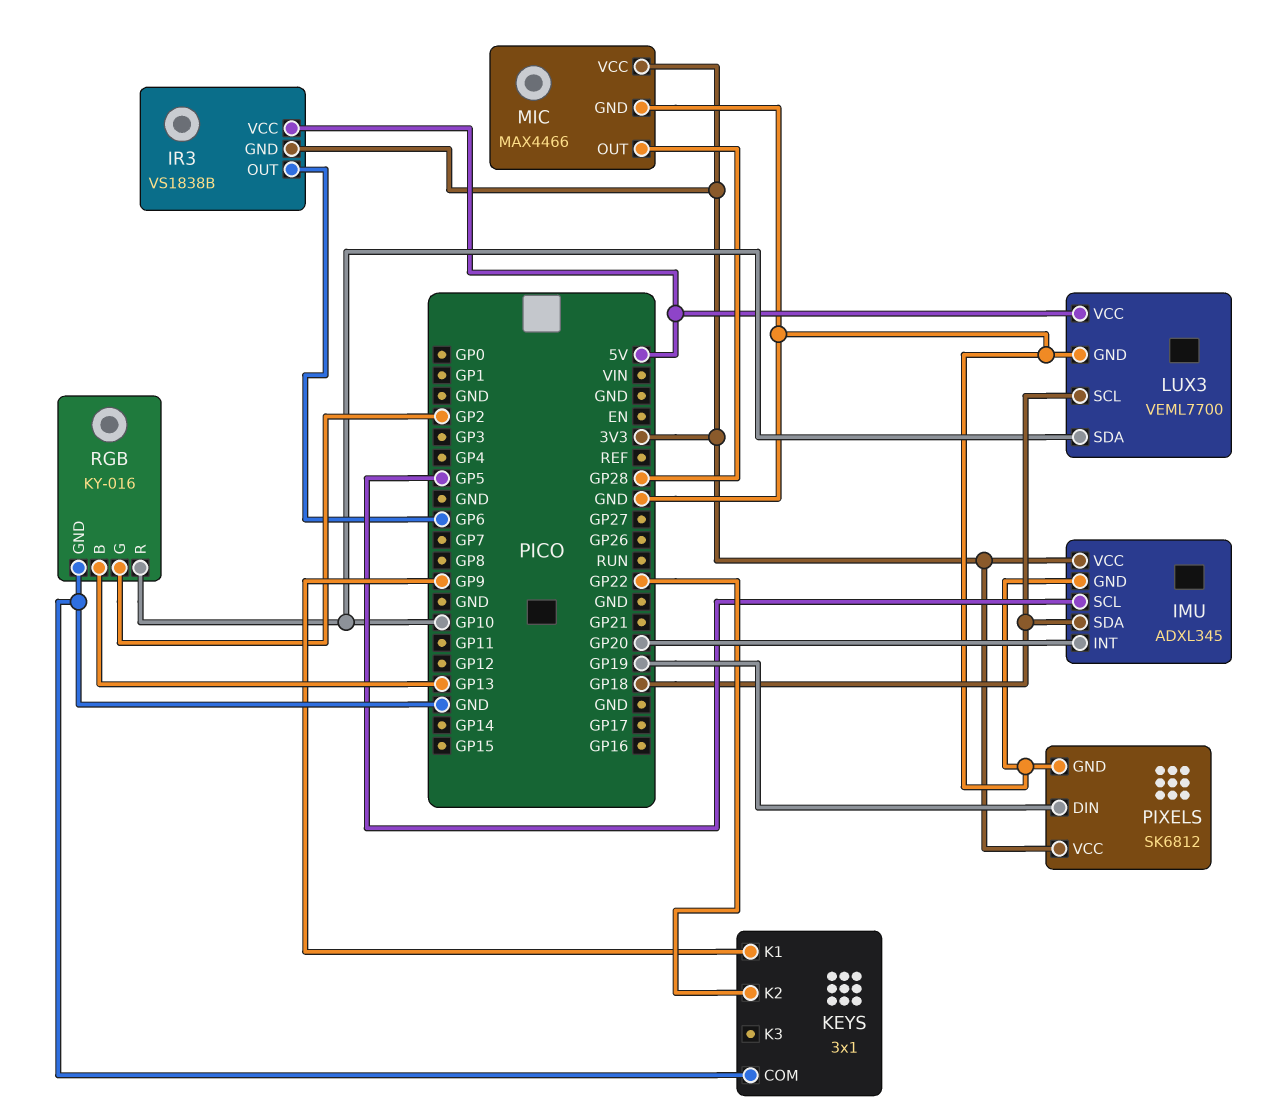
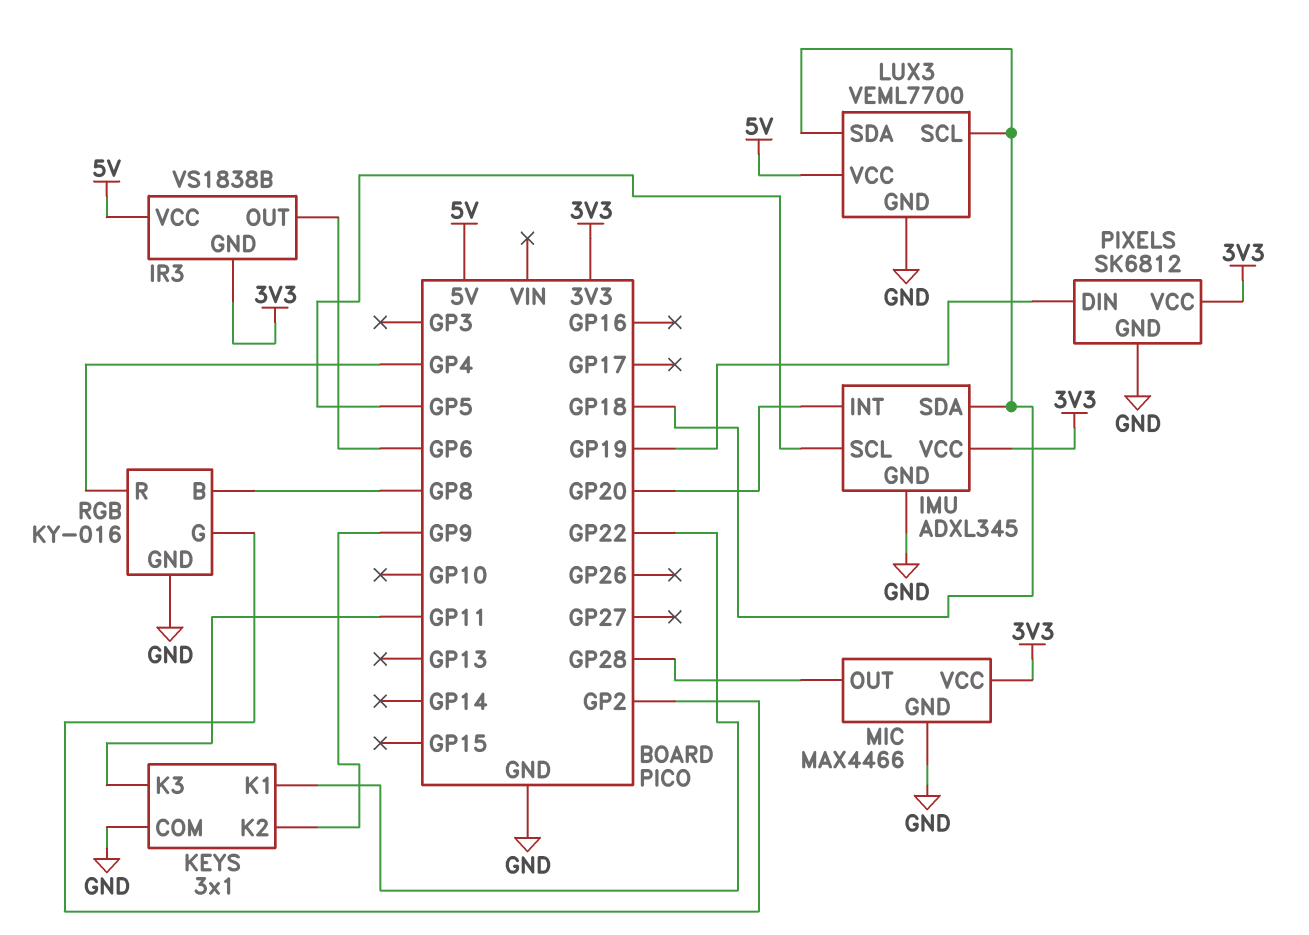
KEYS pin K1: GP9 -> GP22
KEYS pin K2: GP22 -> GP9
KEYS pin K3: none -> GP11
LUX3 pin SDA: GP10 -> GP18
RGB pin B: GP13 -> GP8
RGB pin R: GP10 -> GP4

